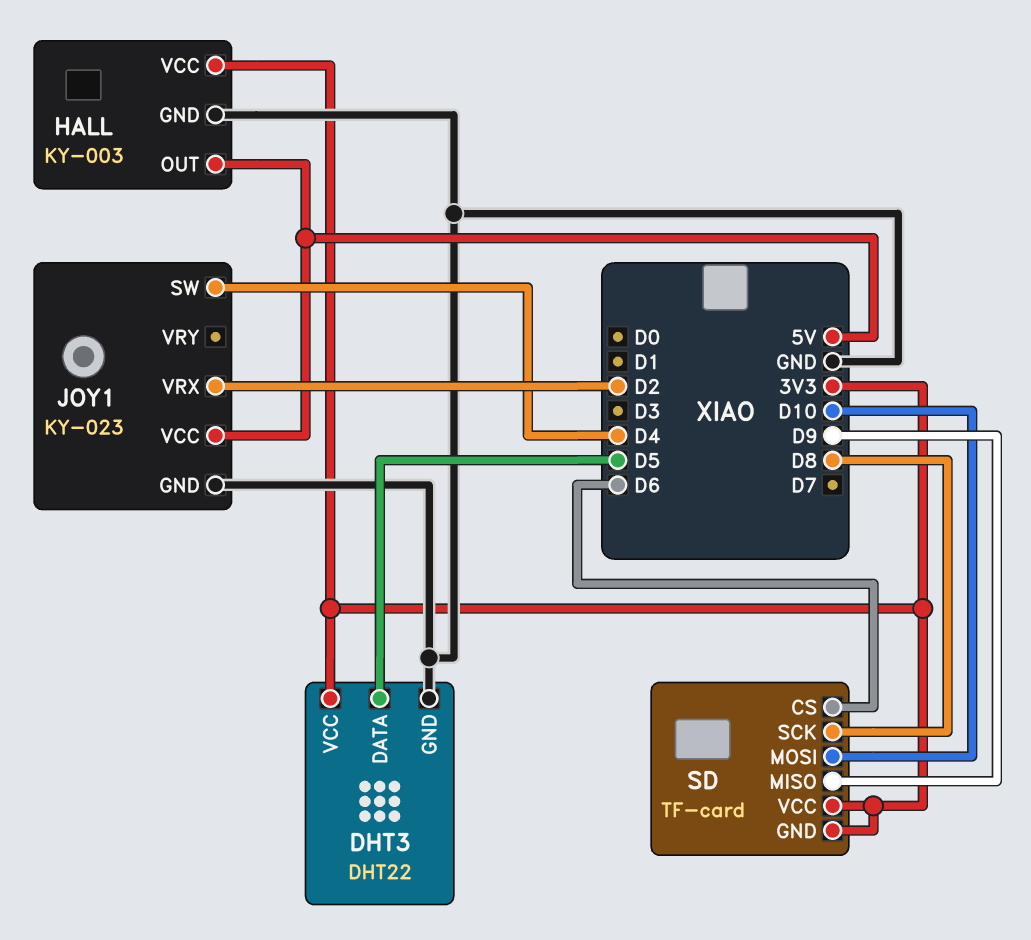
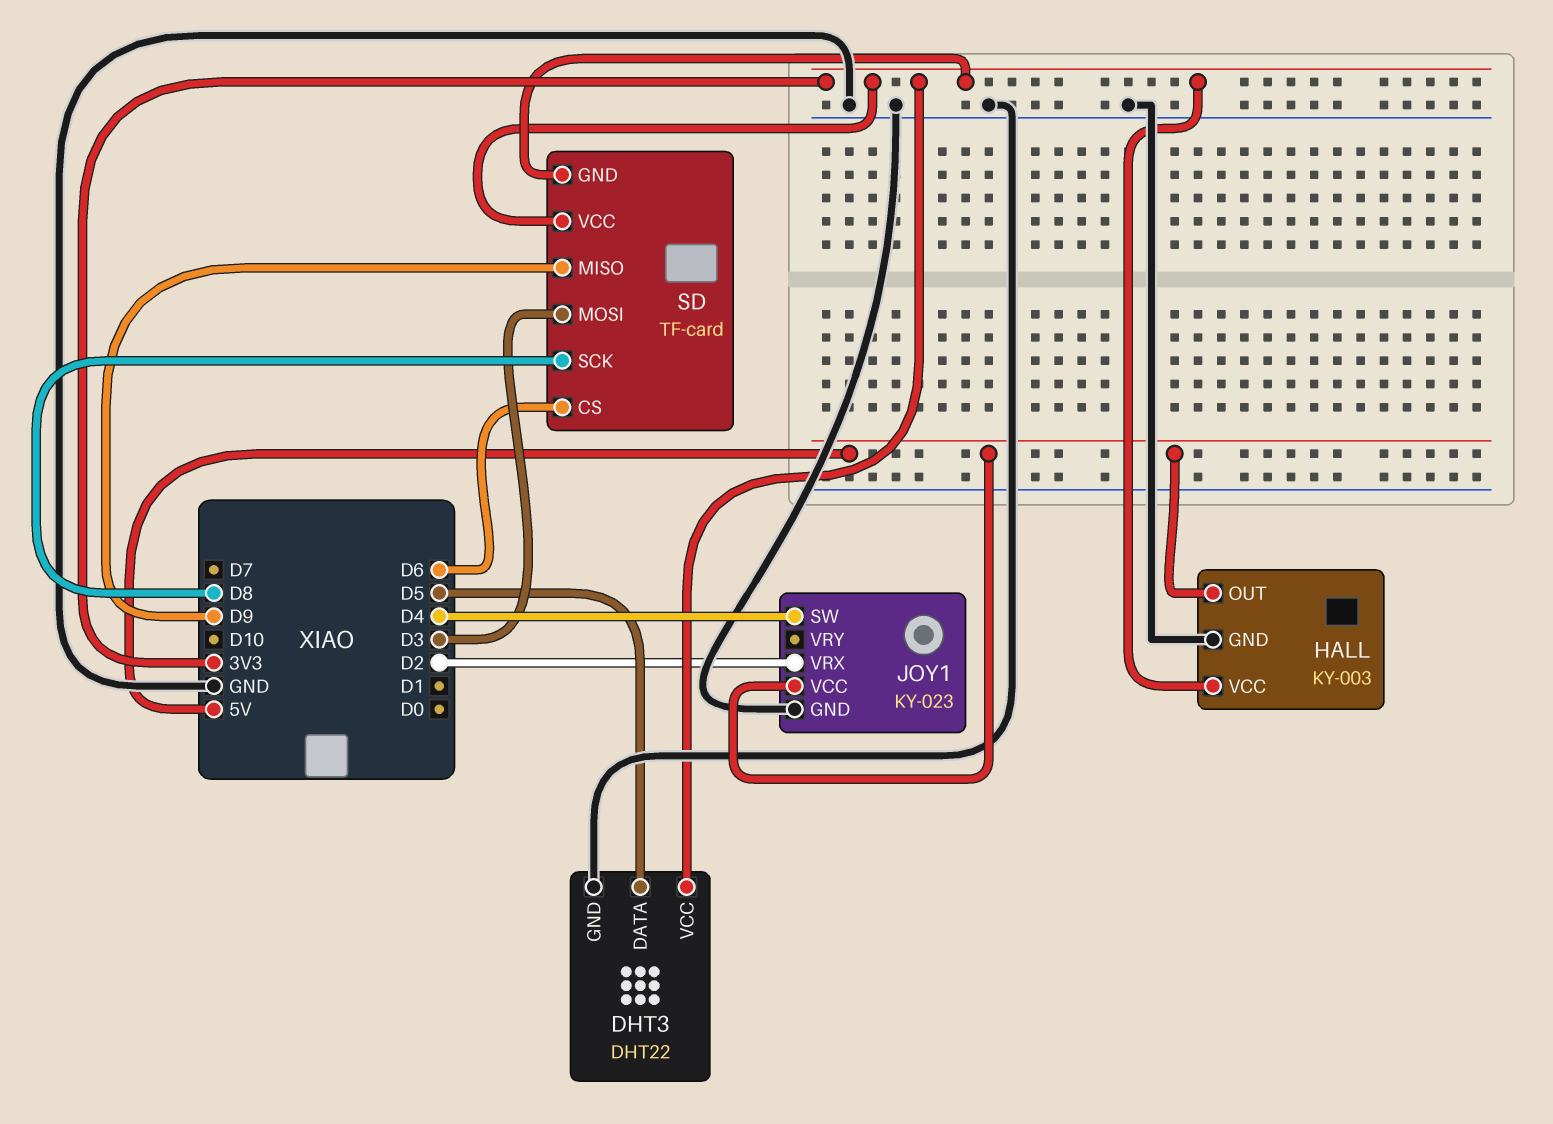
SD pin MOSI: D10 -> D3

